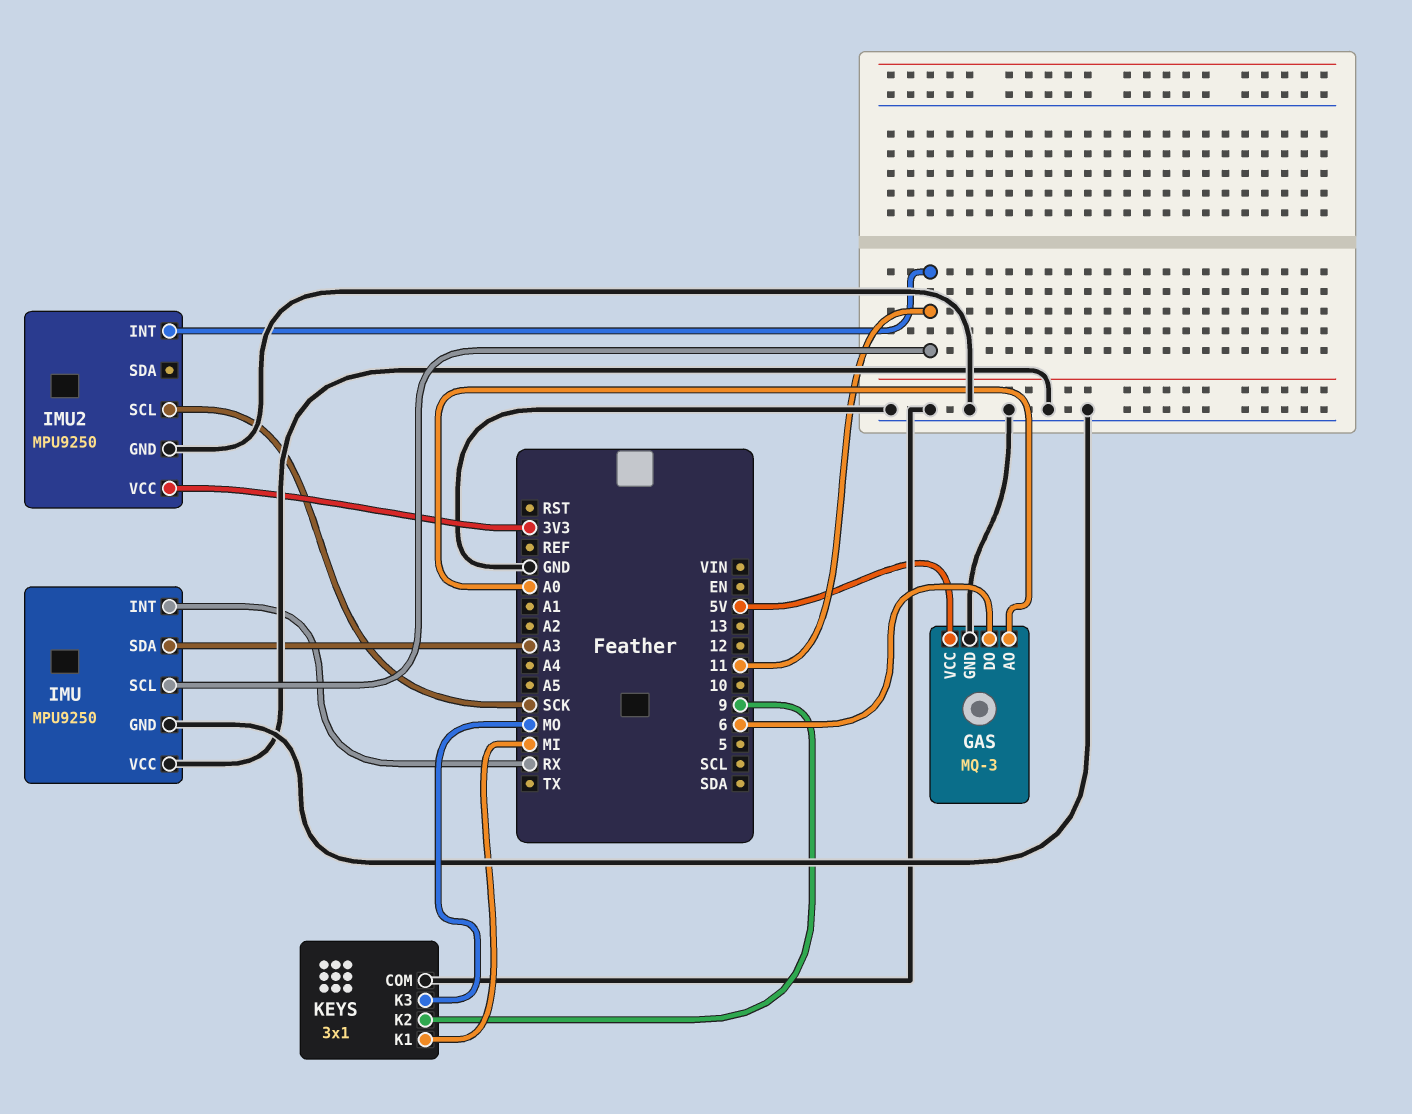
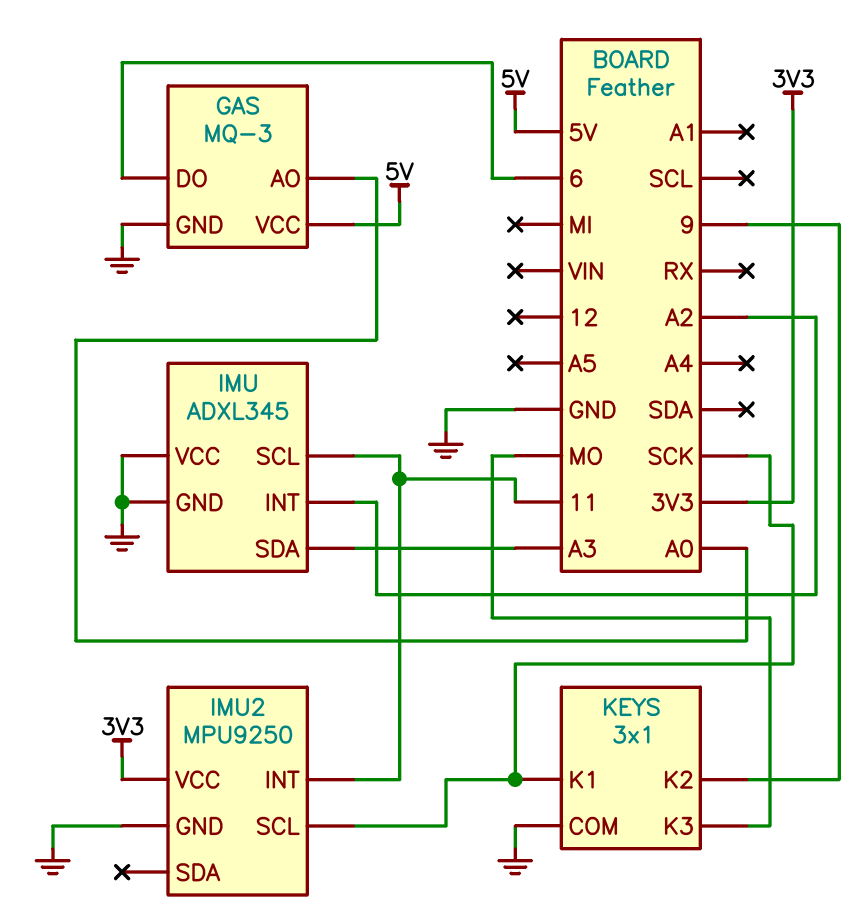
IMU: MPU9250 -> ADXL345
IMU pin INT: RX -> A2
KEYS pin K1: MI -> SCK

